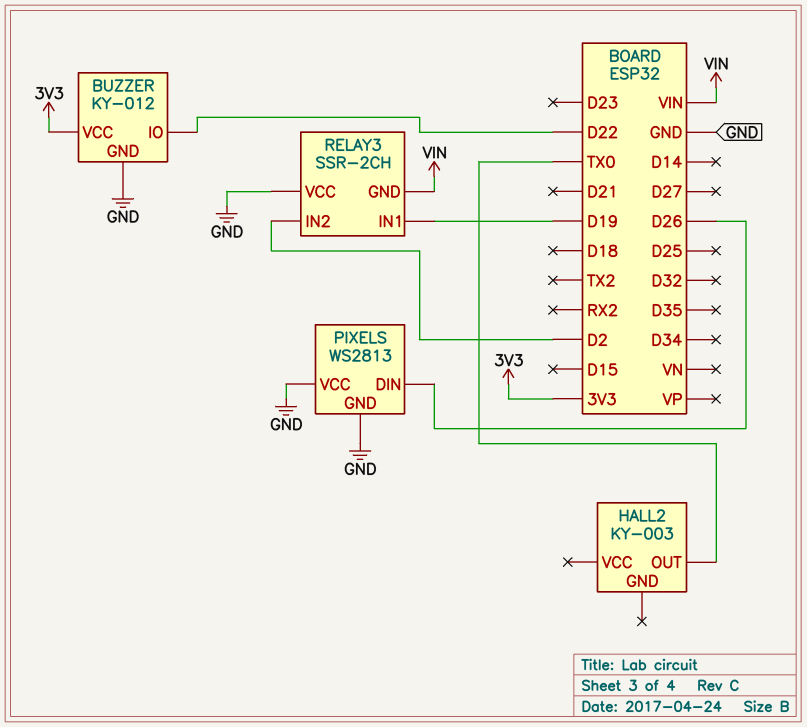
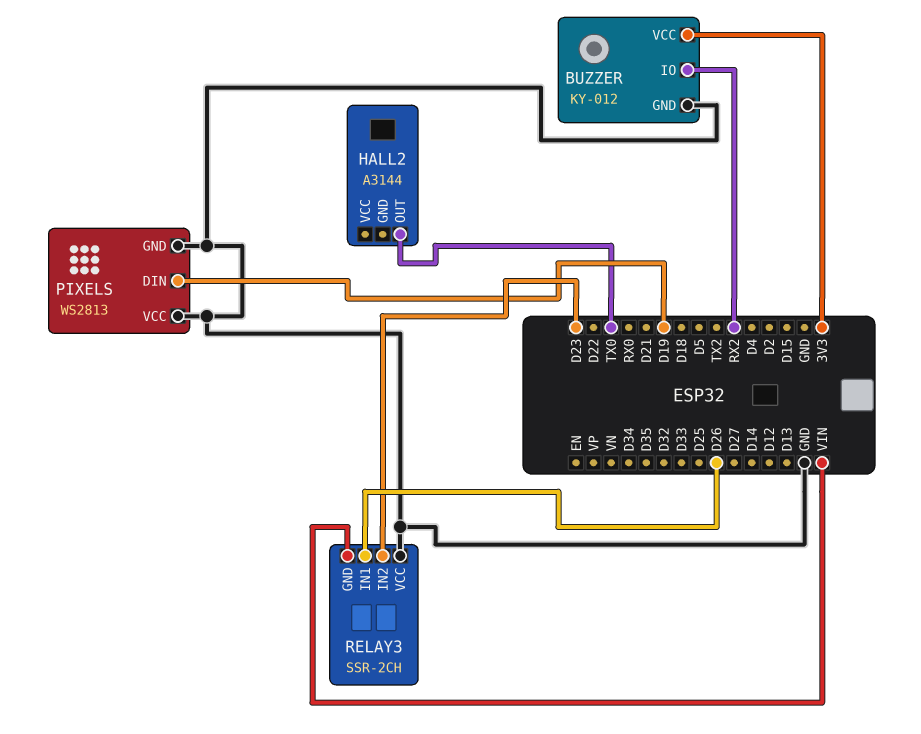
BUZZER pin IO: D22 -> RX2
HALL2: KY-003 -> A3144
PIXELS pin DIN: D26 -> D19
RELAY3 pin IN1: D19 -> D26
RELAY3 pin IN2: D2 -> D23

